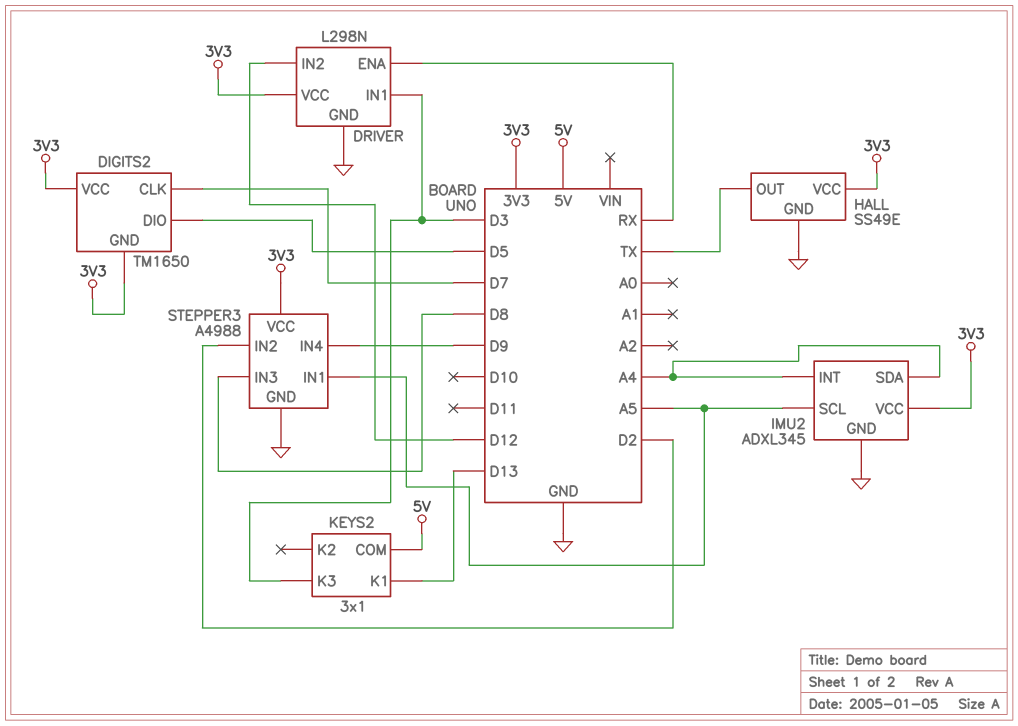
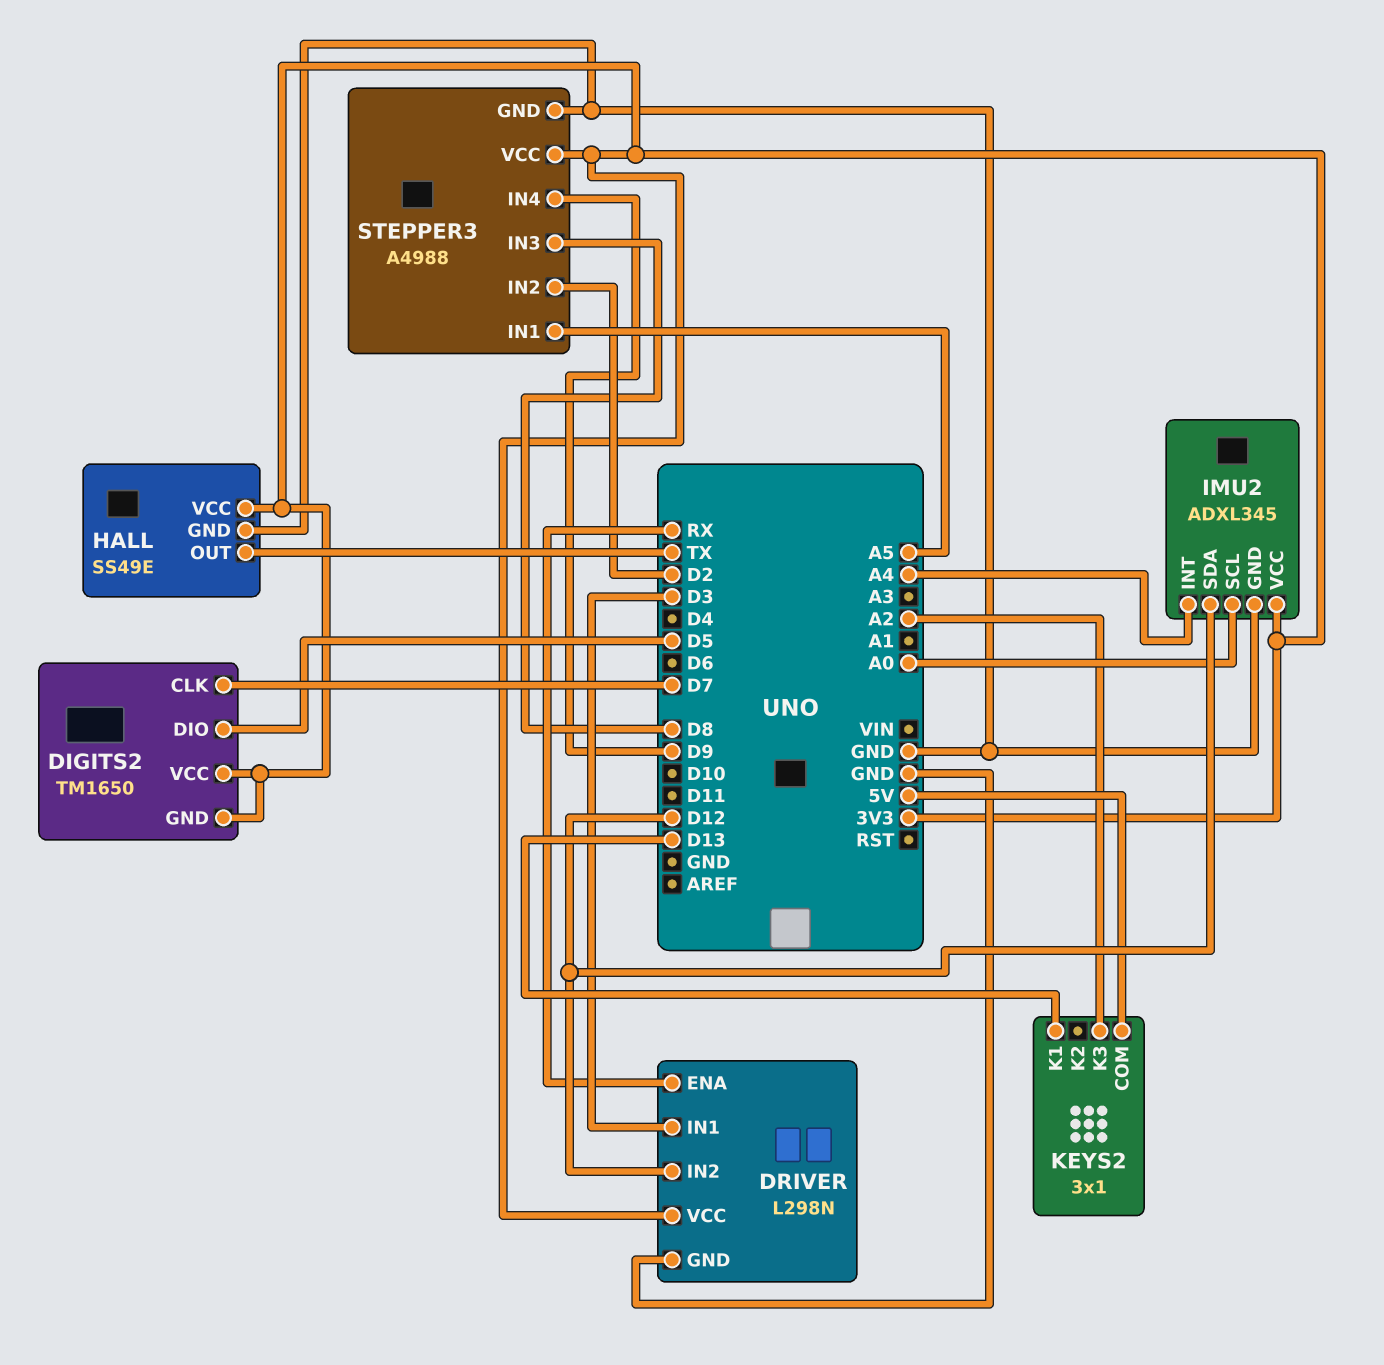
IMU2 pin SCL: A5 -> A0
IMU2 pin SDA: A4 -> D12
KEYS2 pin K3: D3 -> A2

